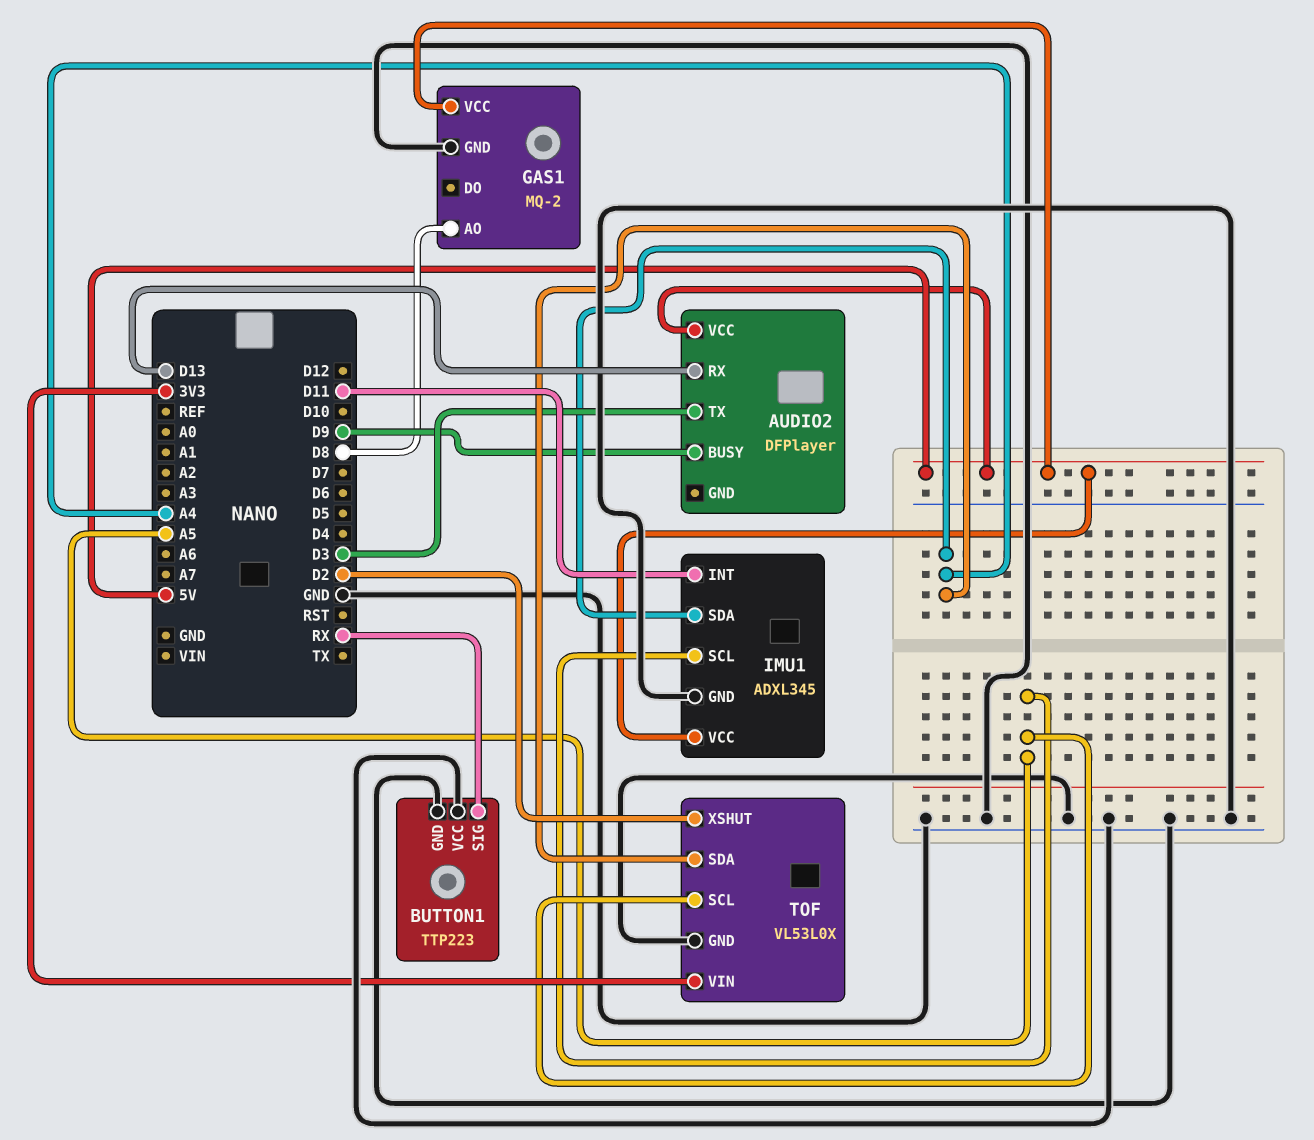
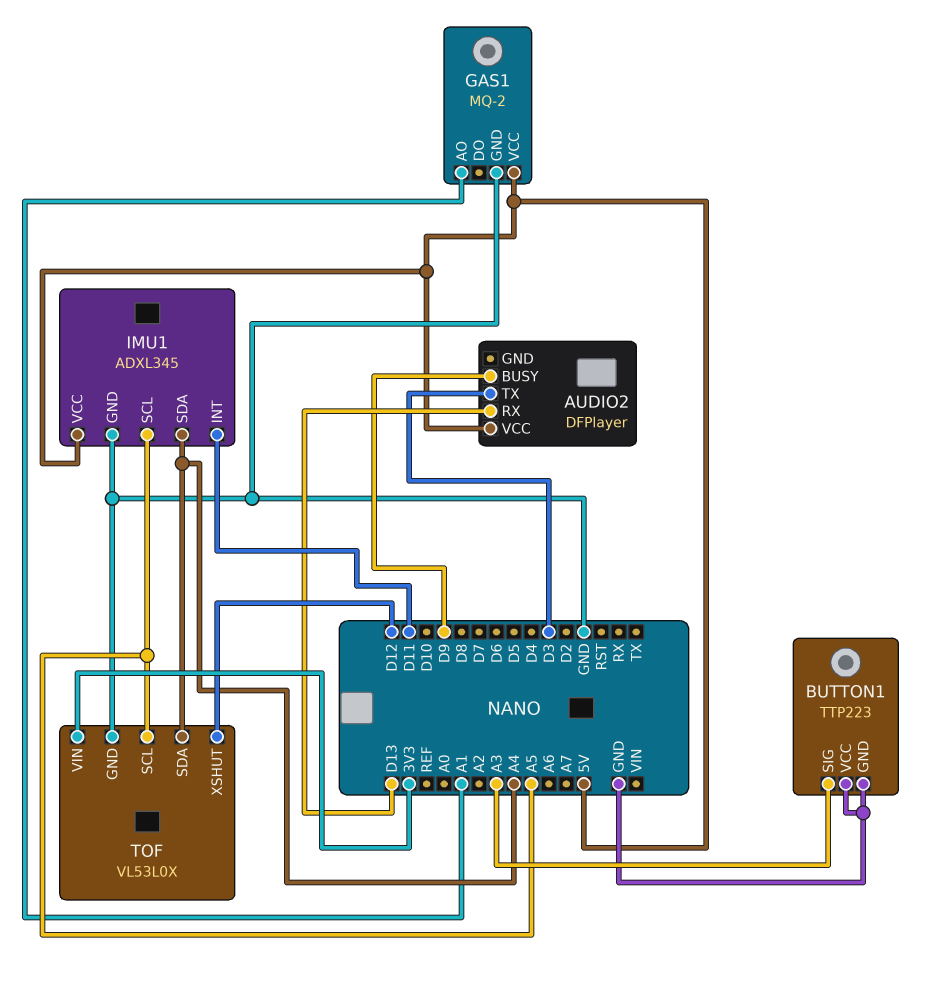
BUTTON1 pin SIG: RX -> A3
GAS1 pin AO: D8 -> A1
TOF pin XSHUT: D2 -> D12

